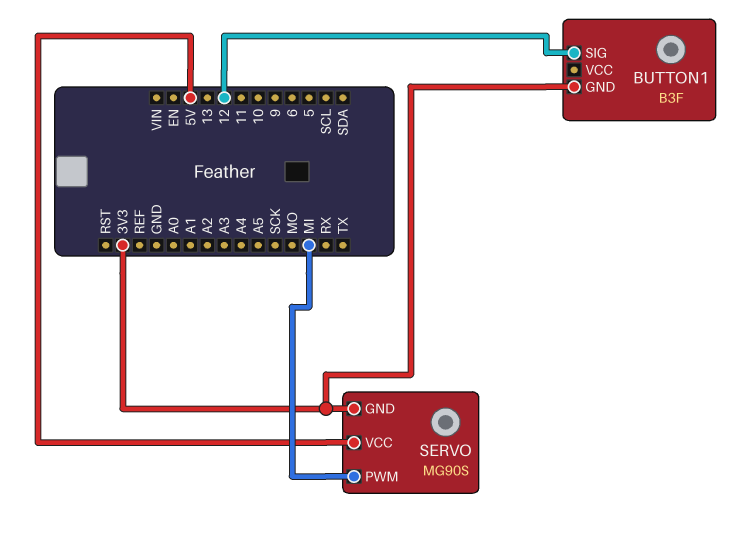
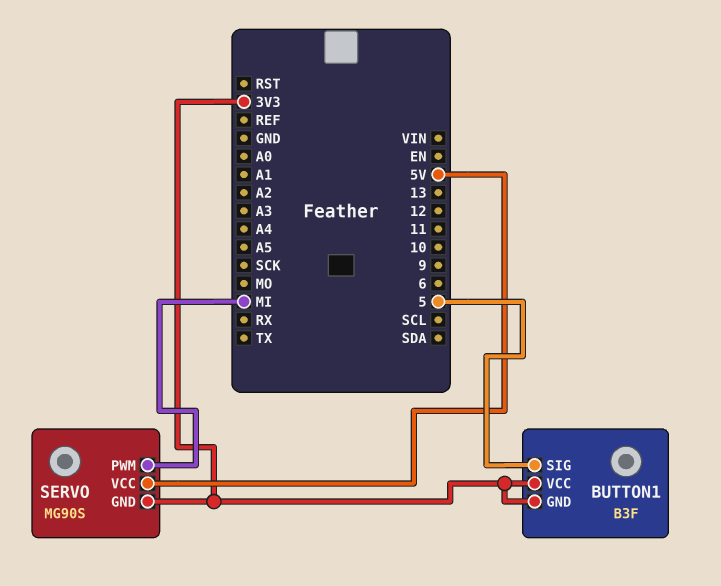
BUTTON1 pin SIG: 12 -> 5
BUTTON1 pin VCC: none -> 3V3

